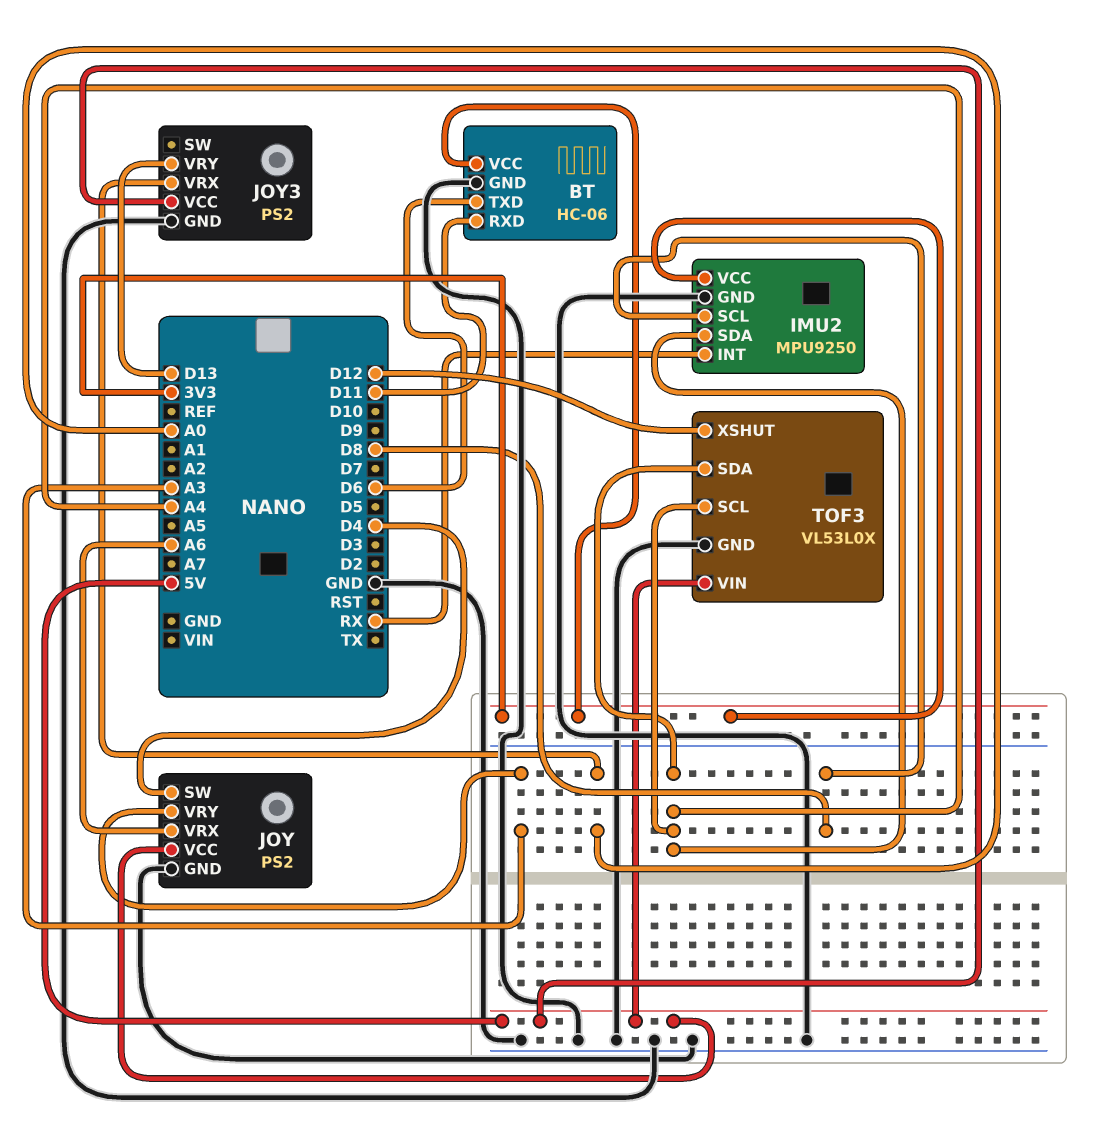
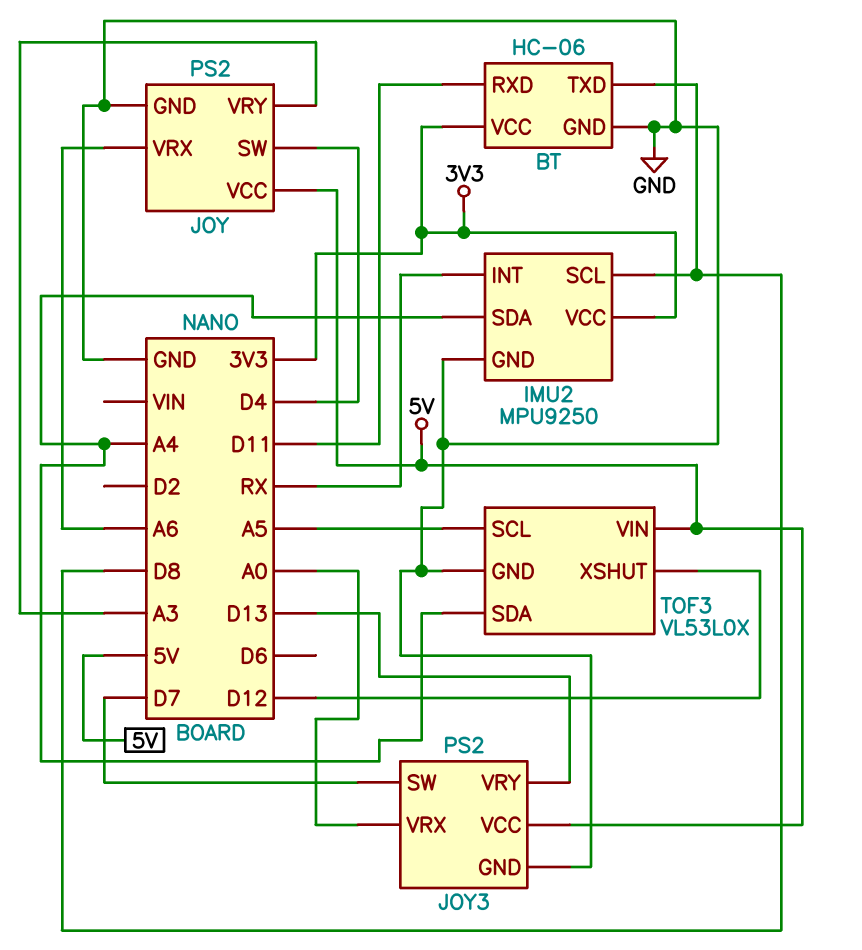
BT pin TXD: D6 -> D8
JOY3 pin SW: none -> D7
TOF3 pin SCL: A4 -> A5

